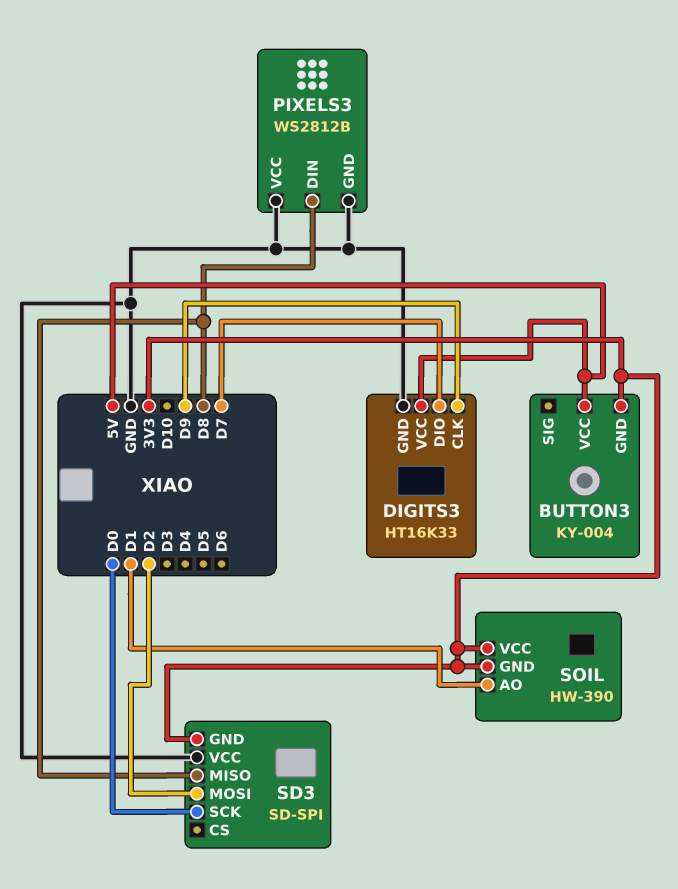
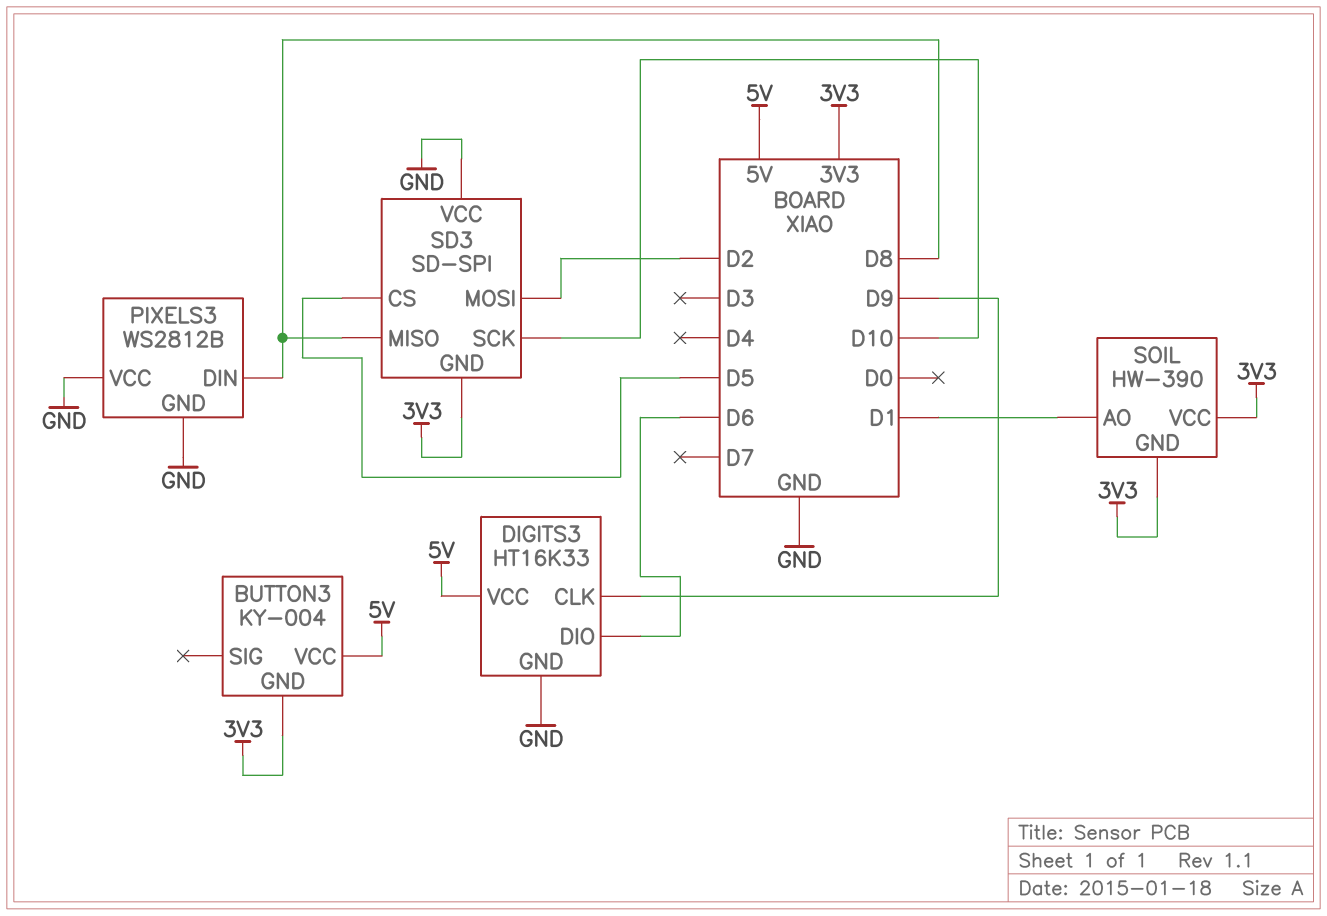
DIGITS3 pin DIO: D7 -> D6
SD3 pin CS: none -> D5
SD3 pin SCK: D0 -> D10

